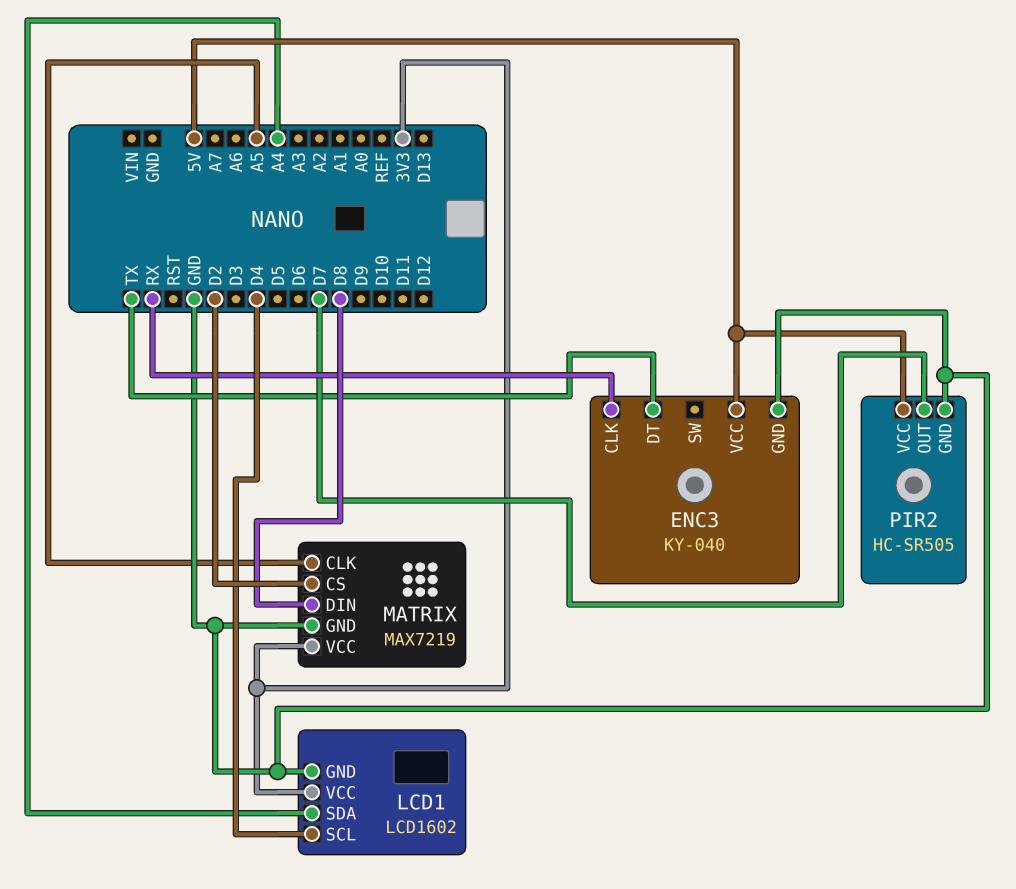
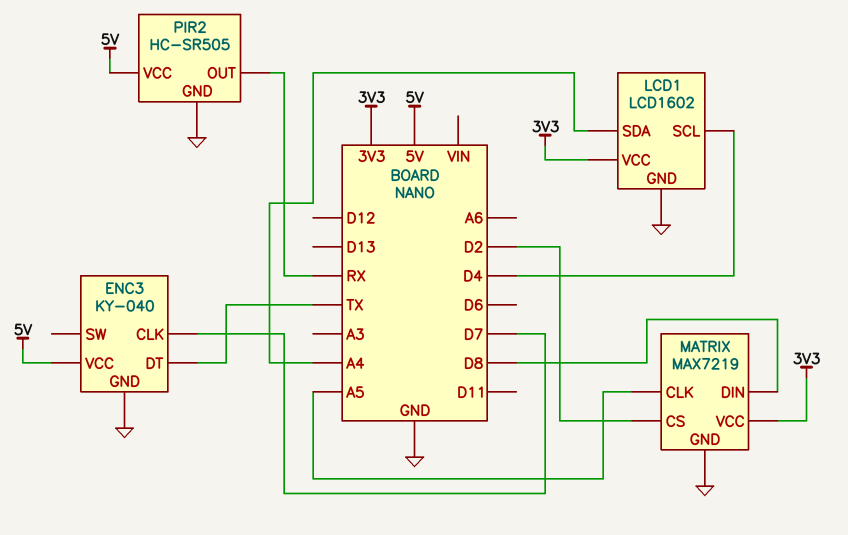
ENC3 pin CLK: RX -> D7
PIR2 pin OUT: D7 -> RX

